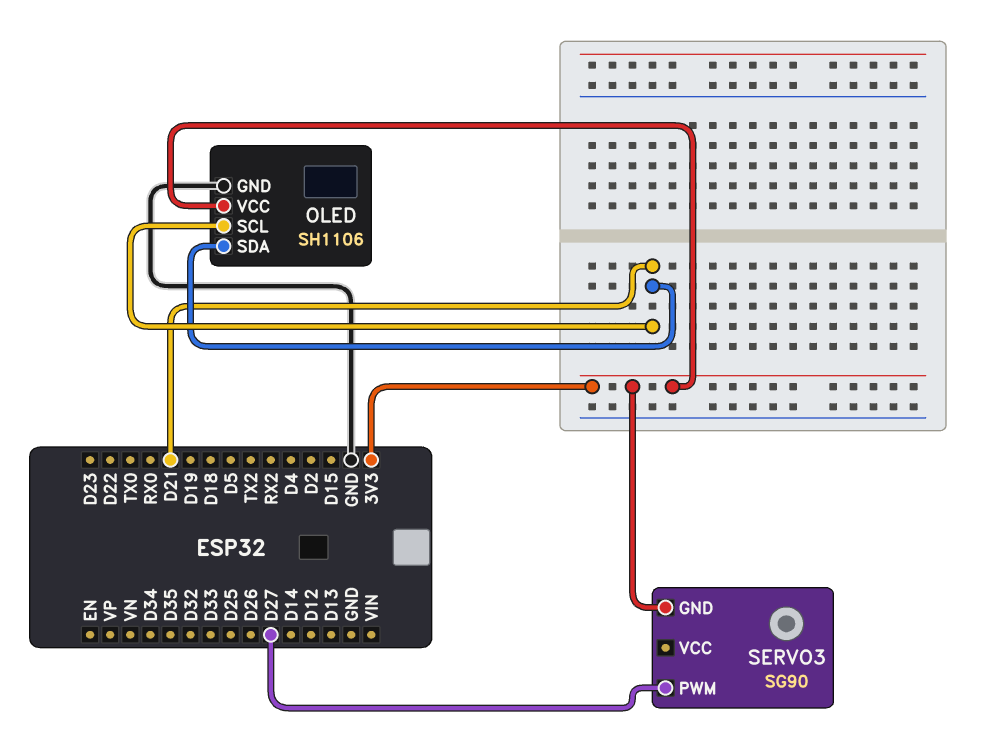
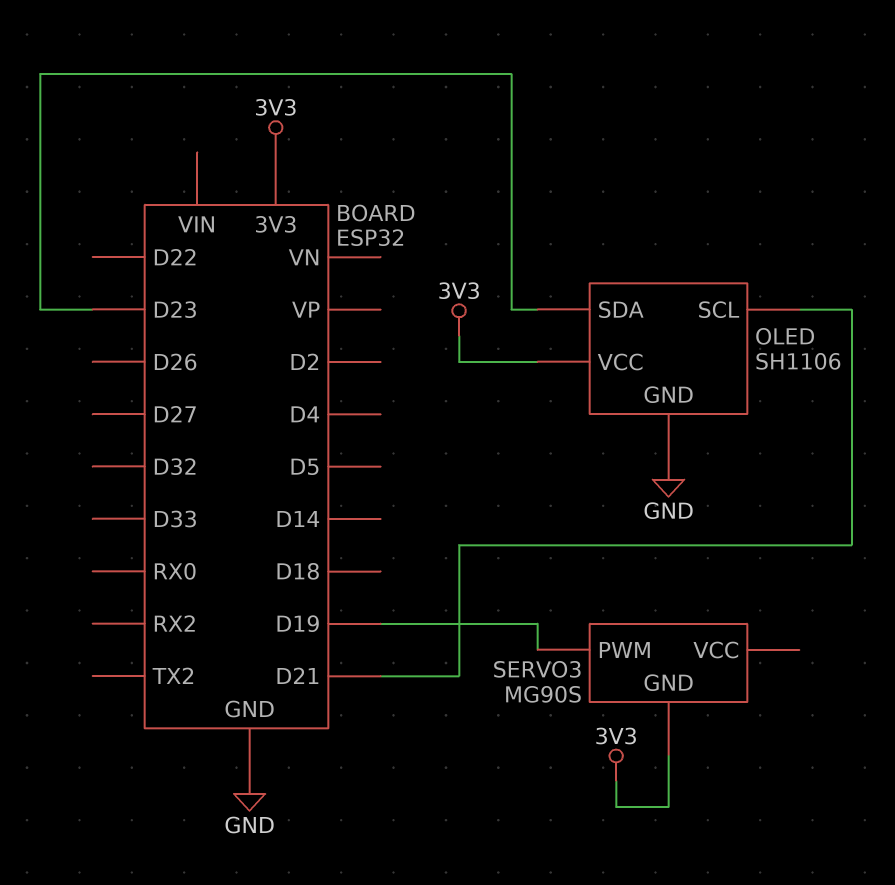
OLED pin SDA: D21 -> D23
SERVO3: SG90 -> MG90S
SERVO3 pin PWM: D27 -> D19

